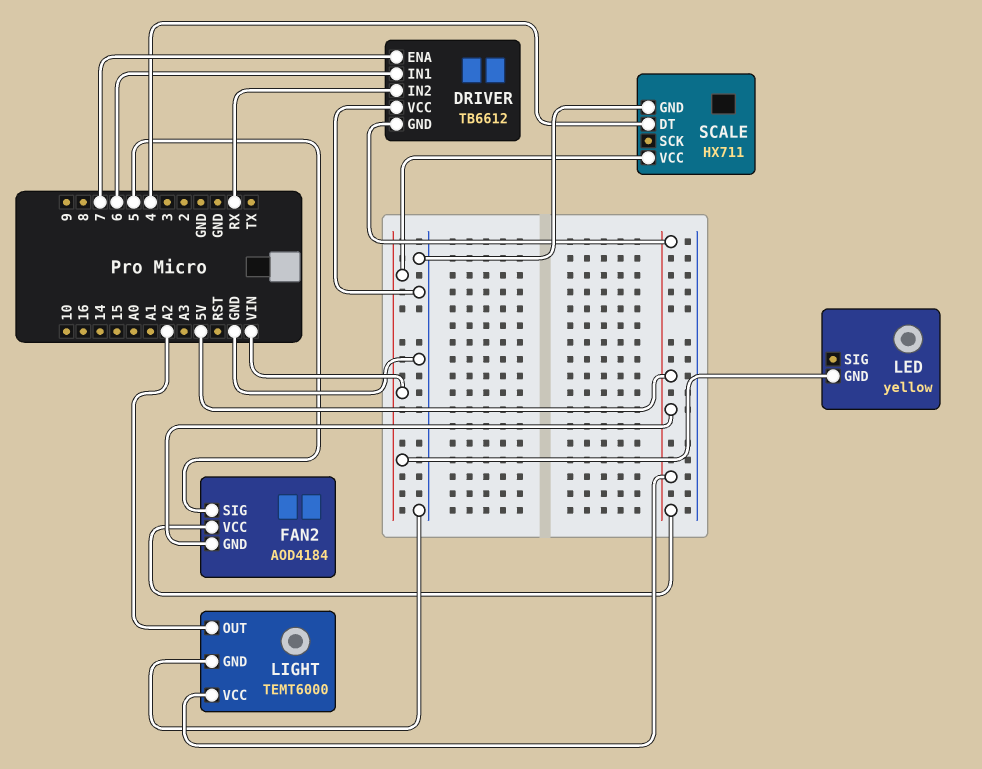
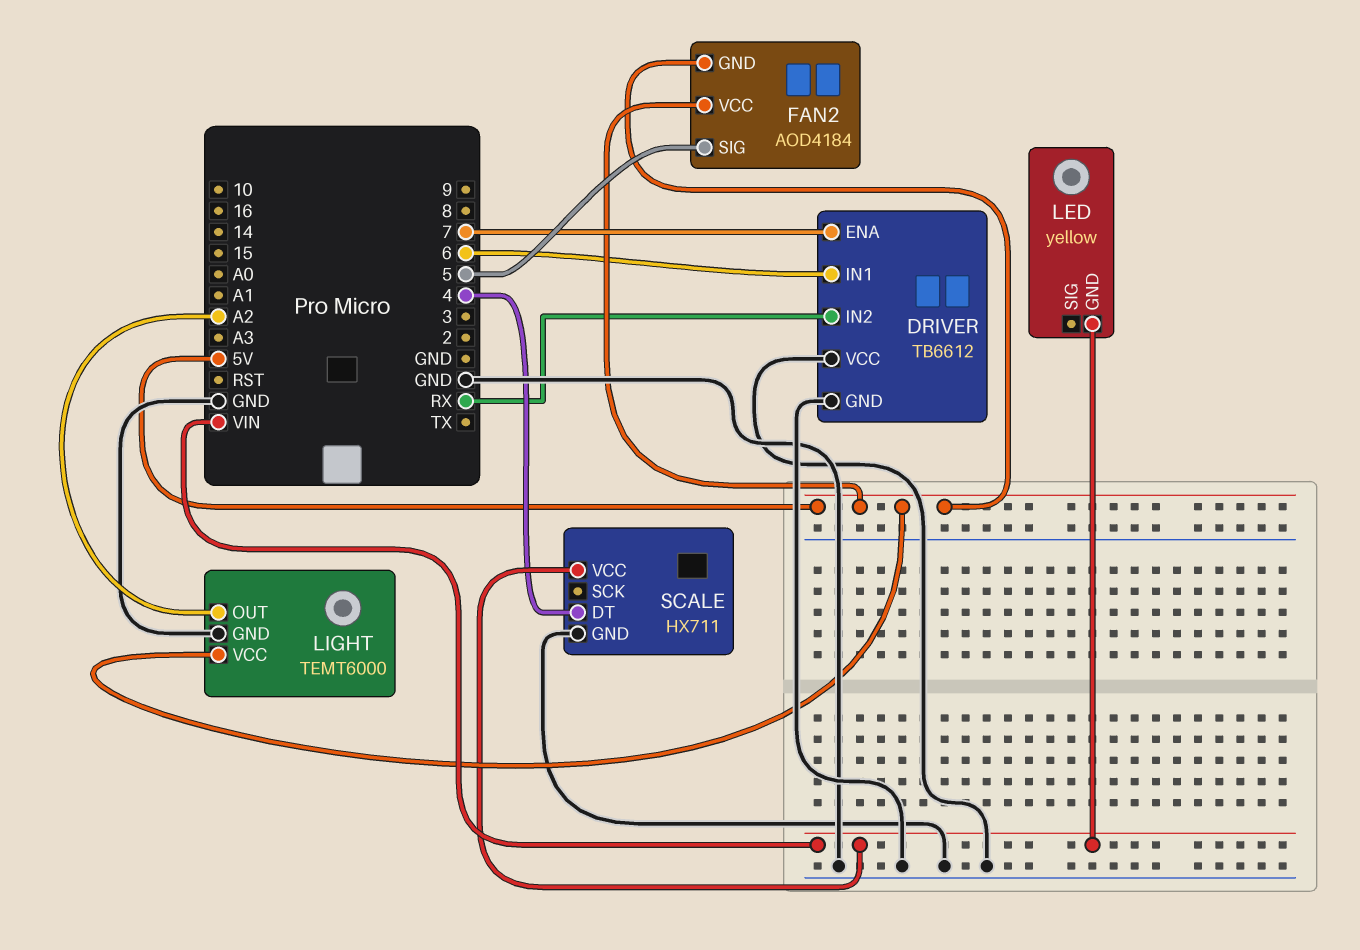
DRIVER pin GND: 5V -> GND

